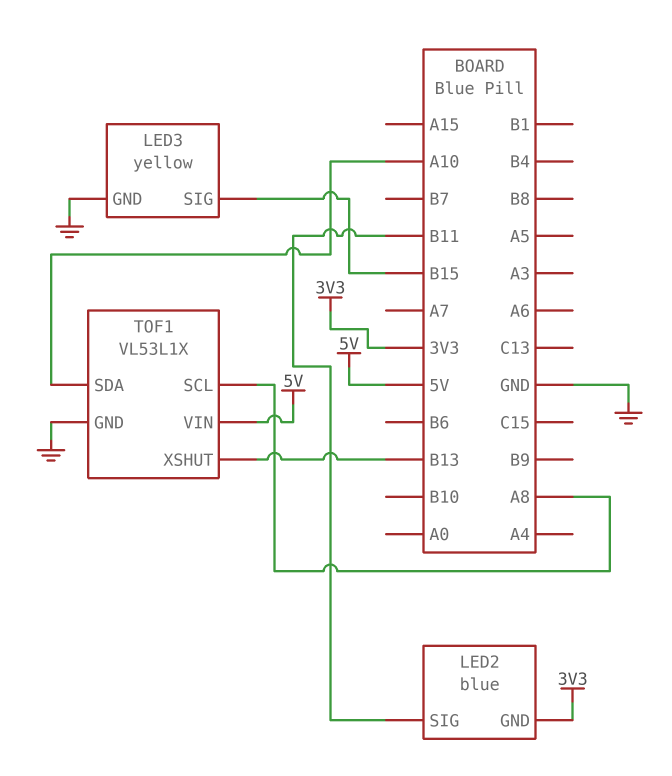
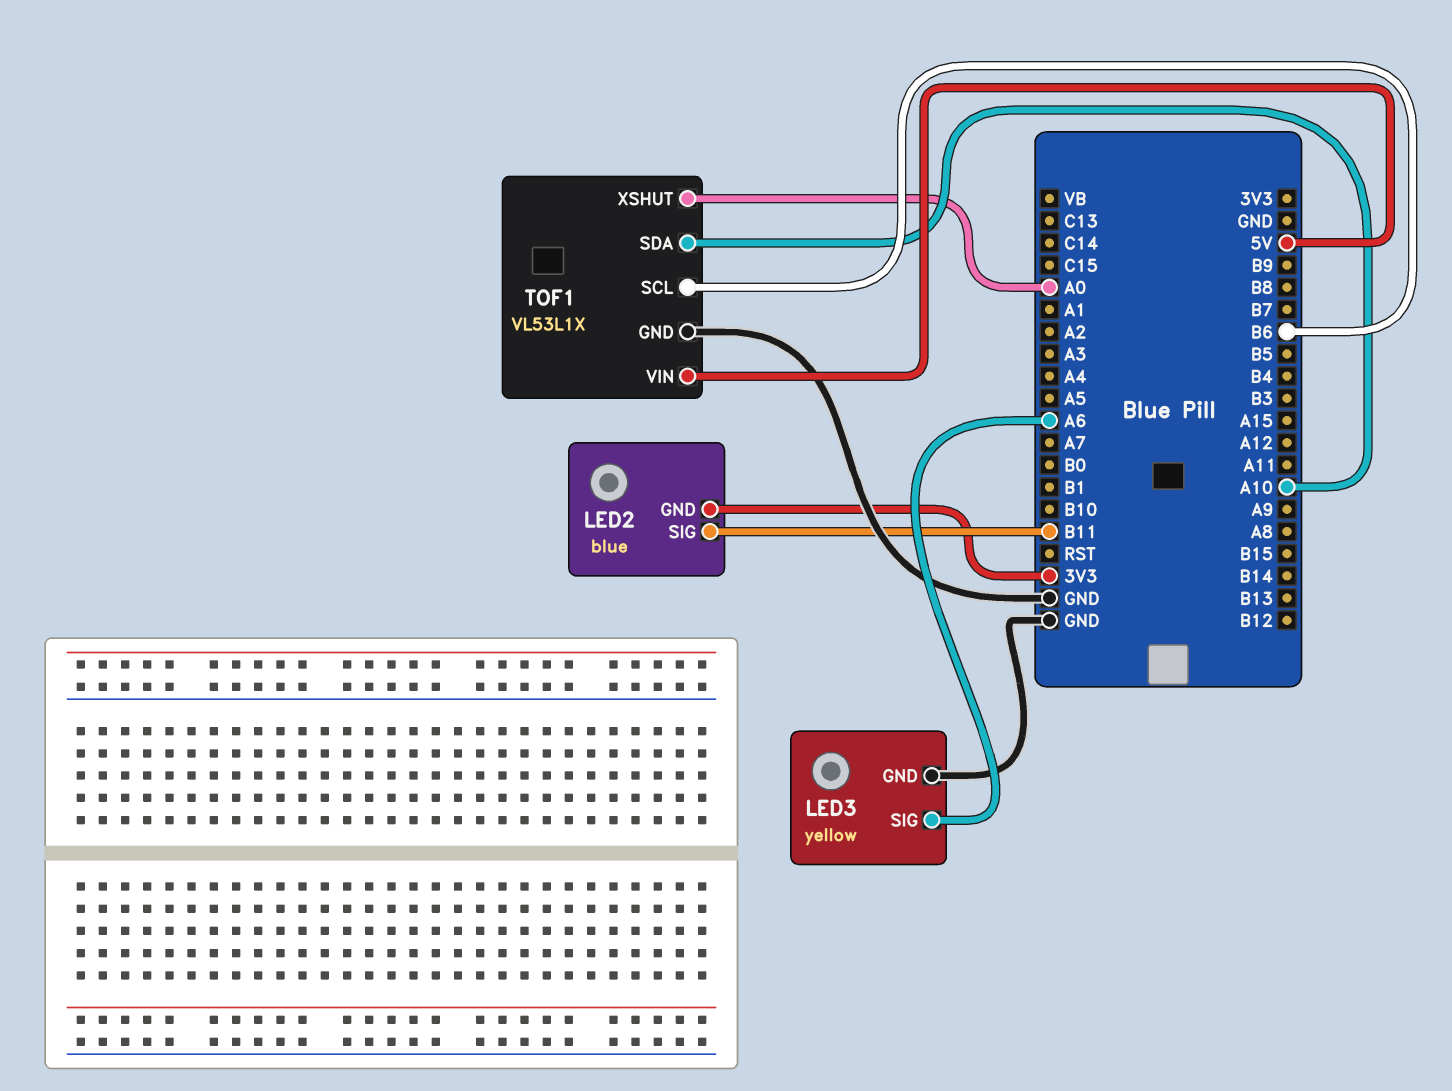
LED3 pin SIG: B15 -> A6
TOF1 pin SCL: A8 -> B6
TOF1 pin XSHUT: B13 -> A0

